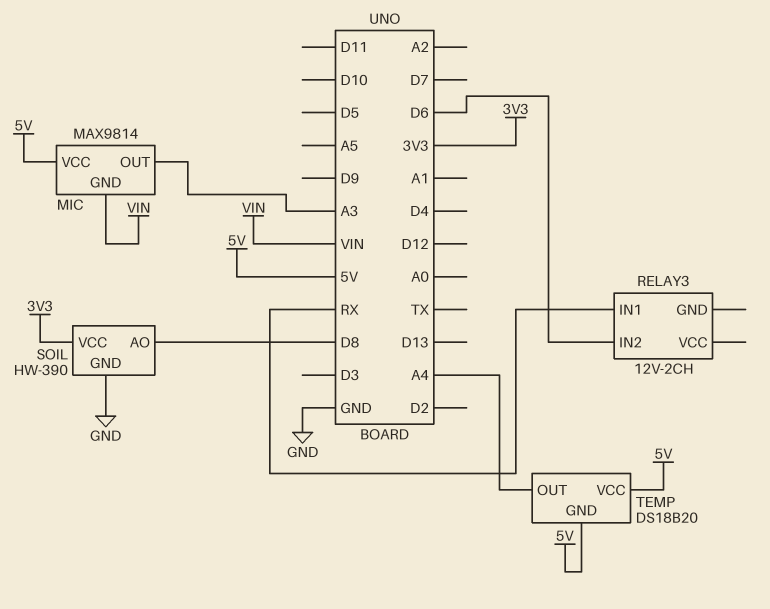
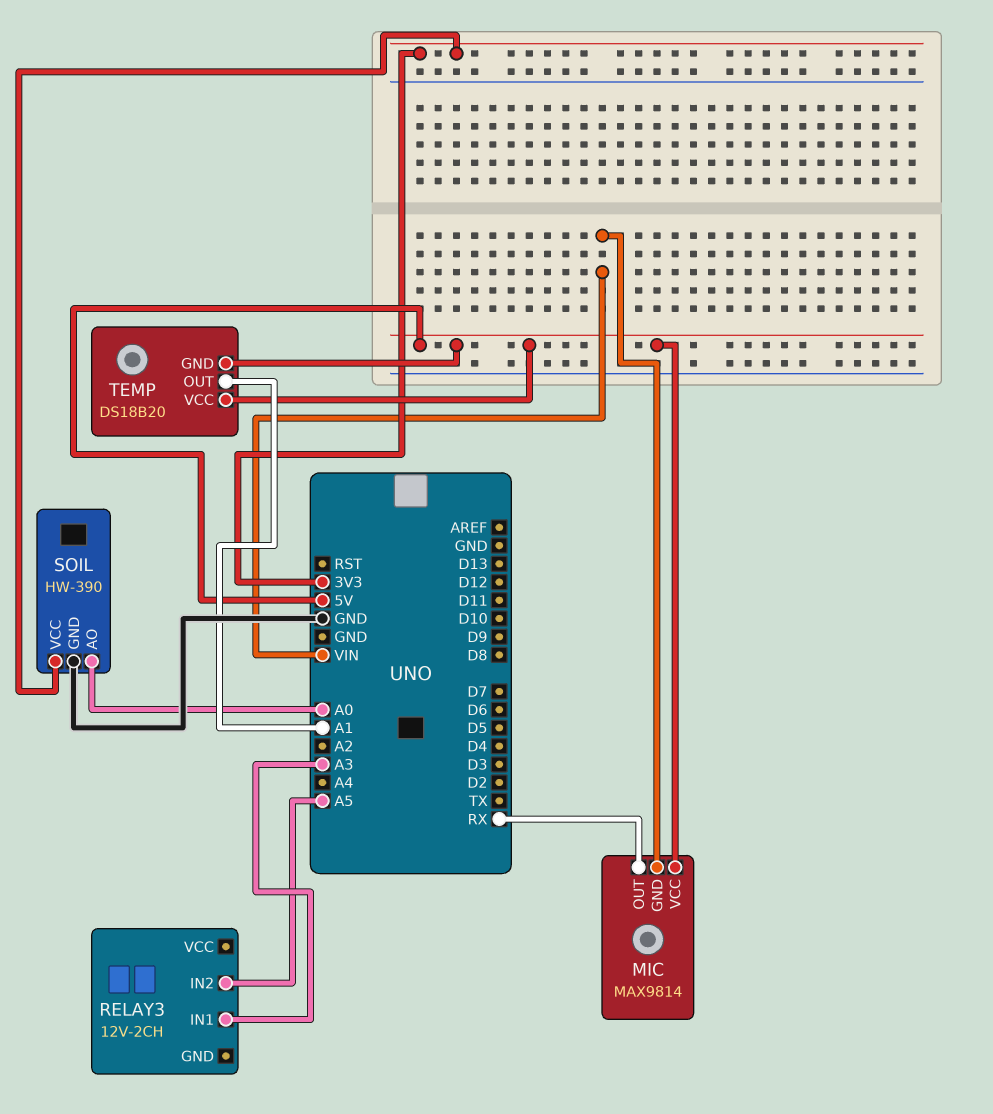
MIC pin OUT: A3 -> RX
RELAY3 pin IN1: RX -> A3
RELAY3 pin IN2: D6 -> A5
SOIL pin AO: D8 -> A0
TEMP pin OUT: A4 -> A1

